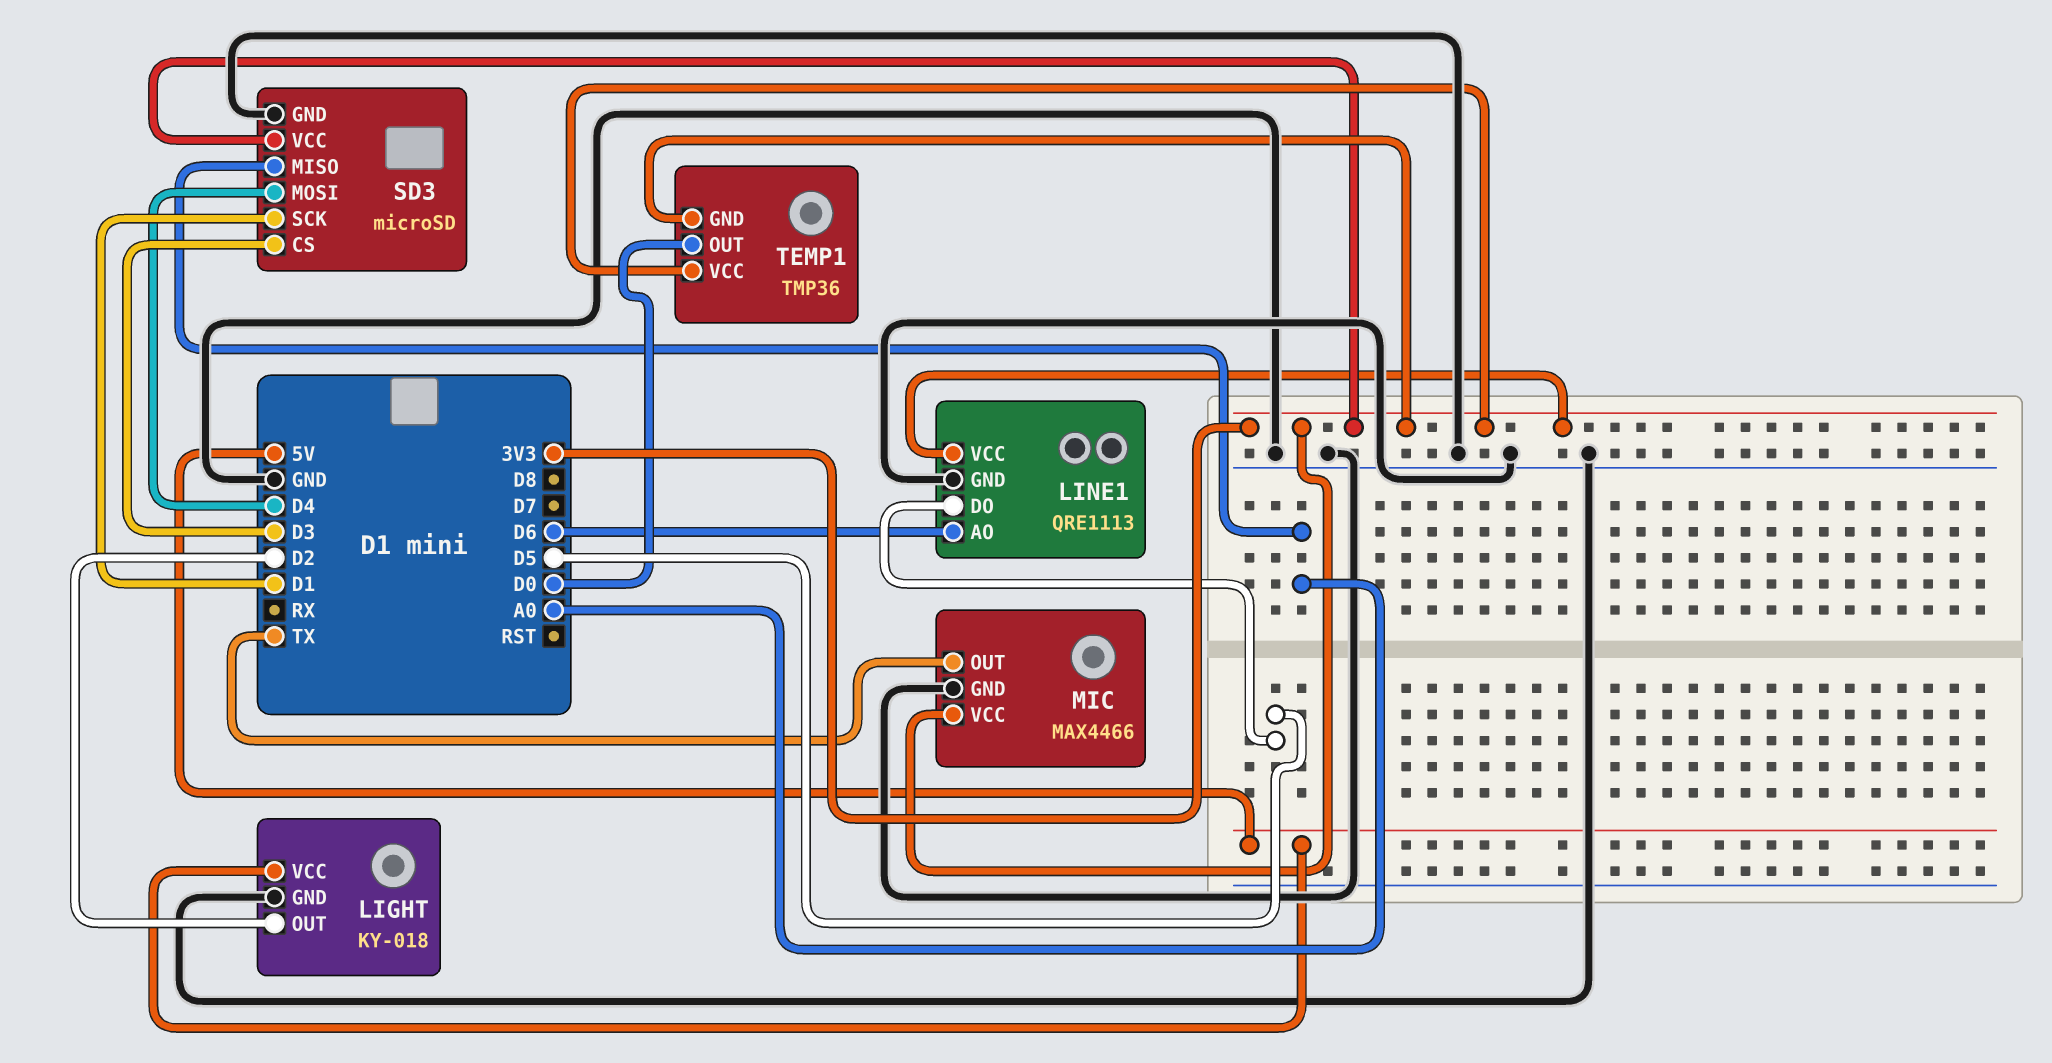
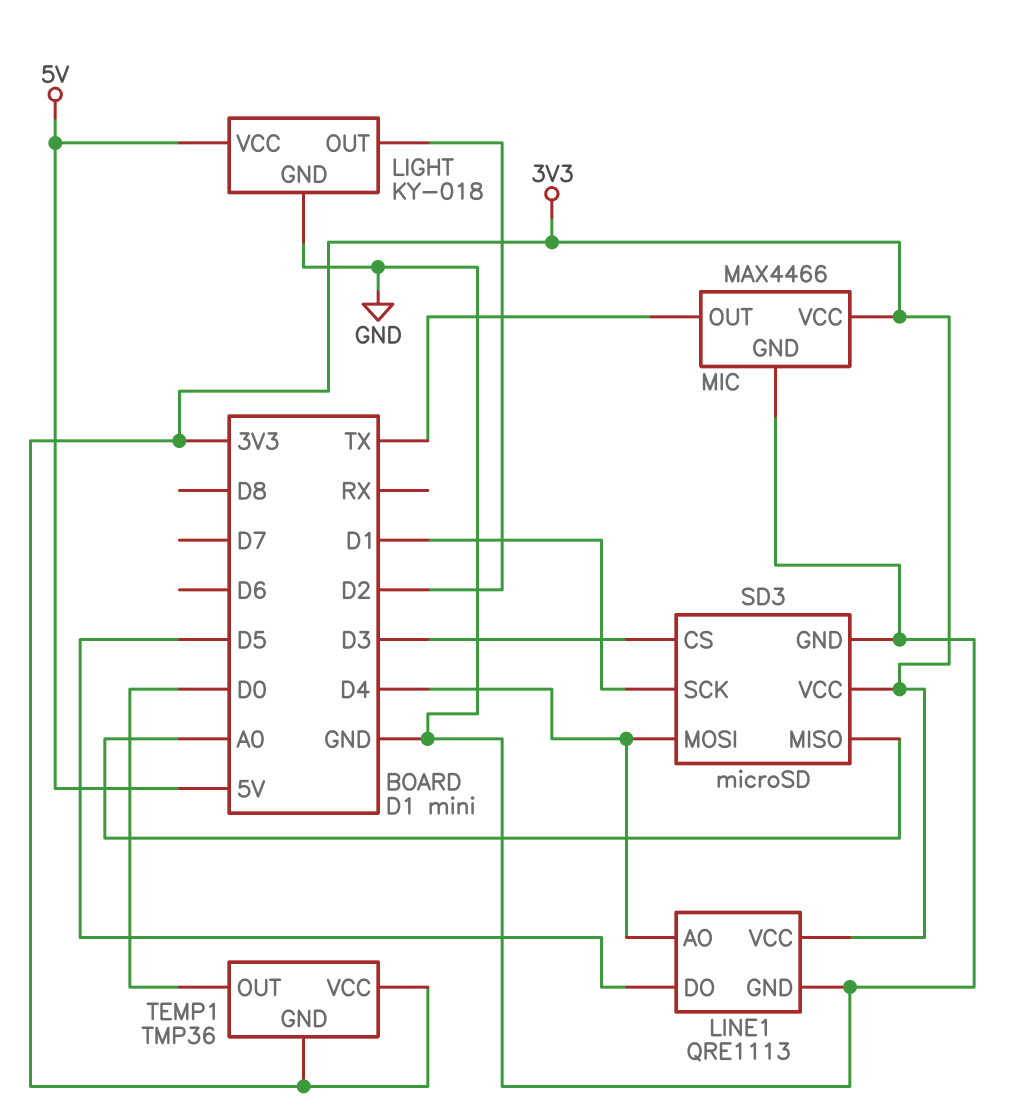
LINE1 pin AO: D6 -> D4

